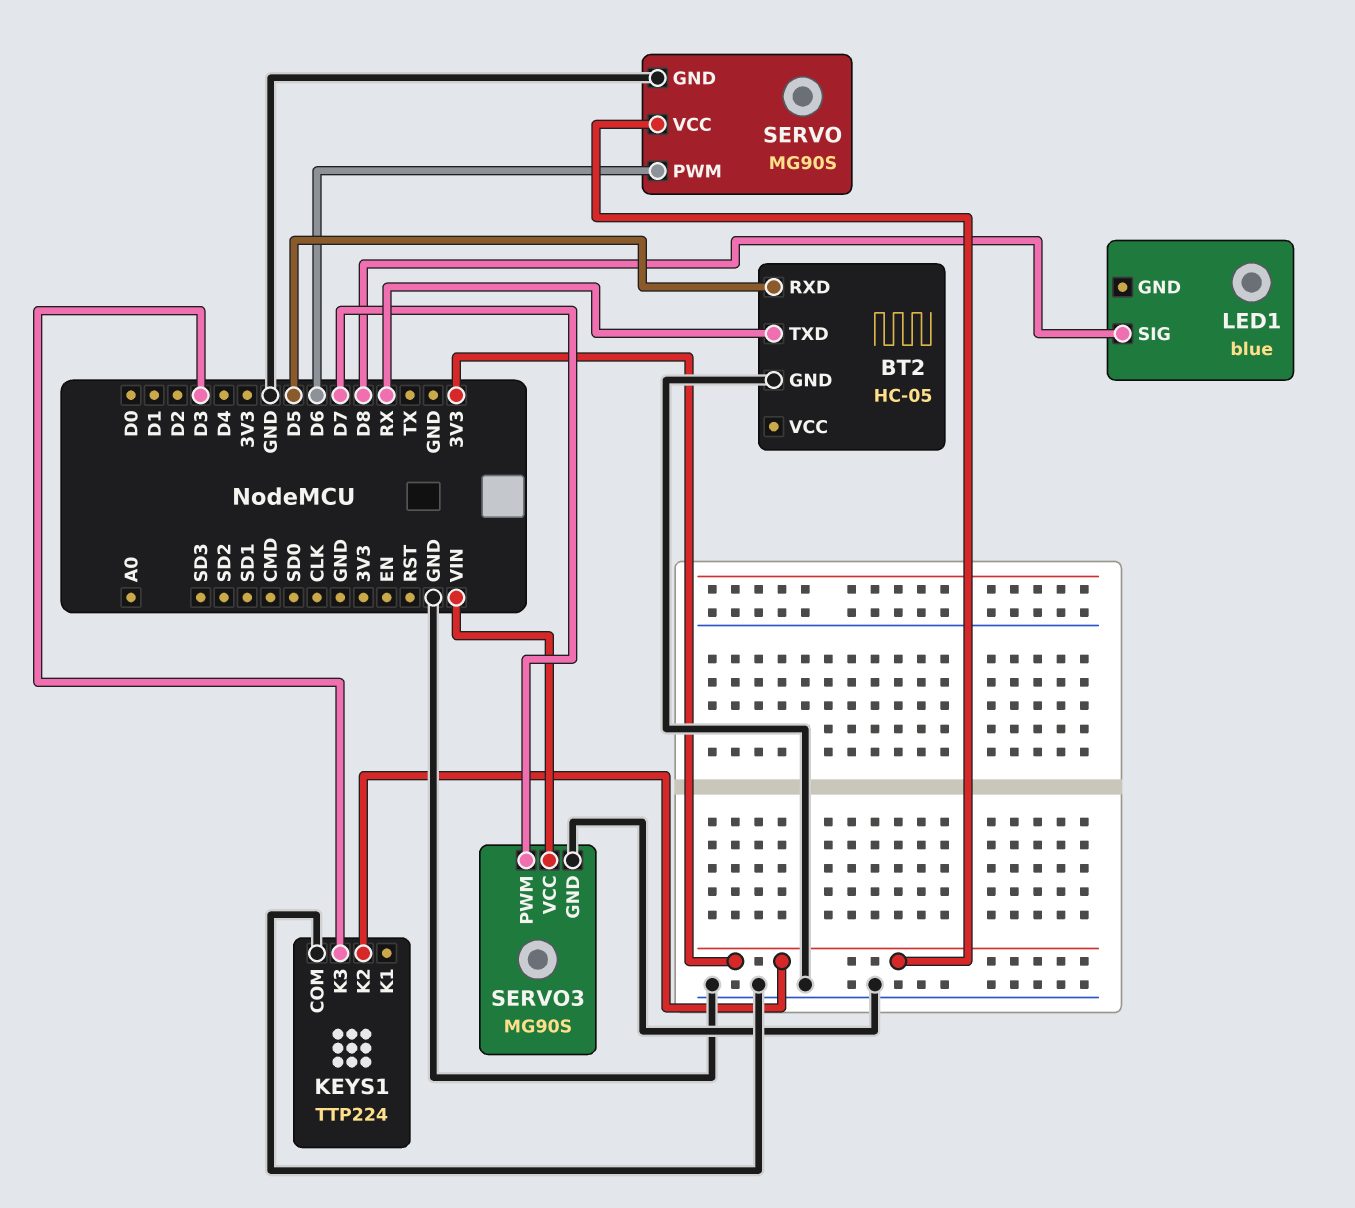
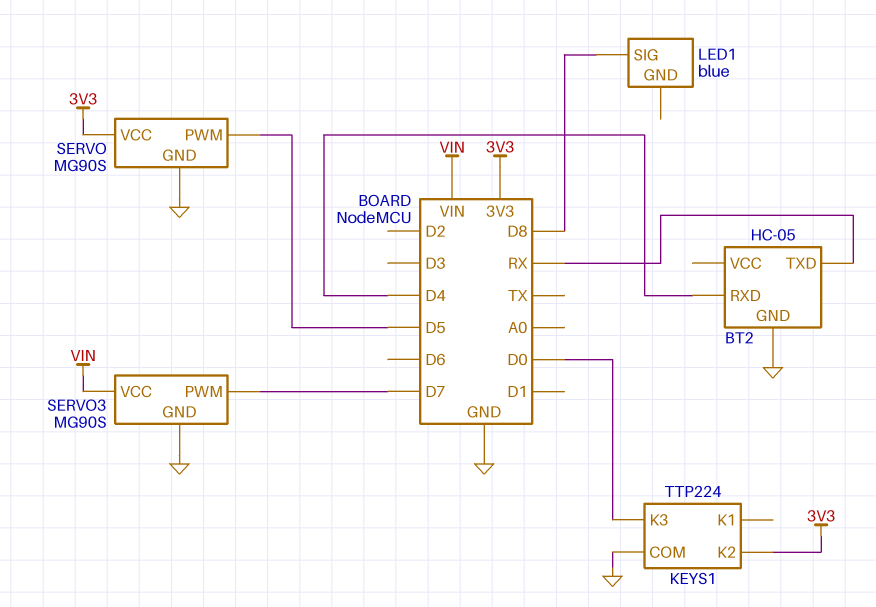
BT2 pin RXD: D5 -> D4
KEYS1 pin K3: D3 -> D0
SERVO pin PWM: D6 -> D5

